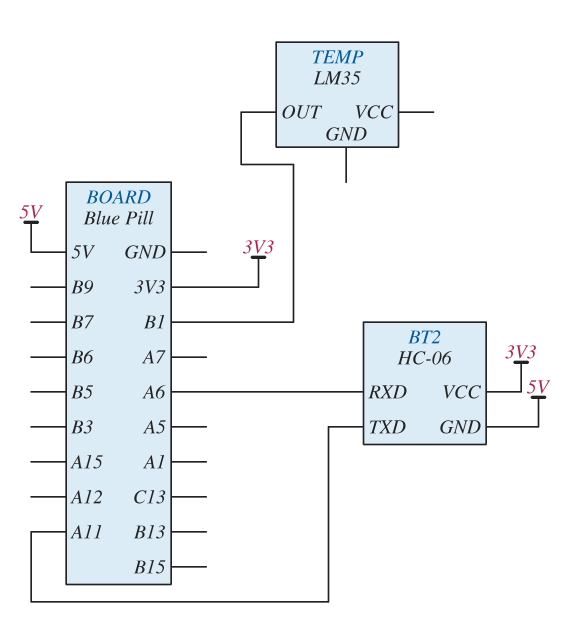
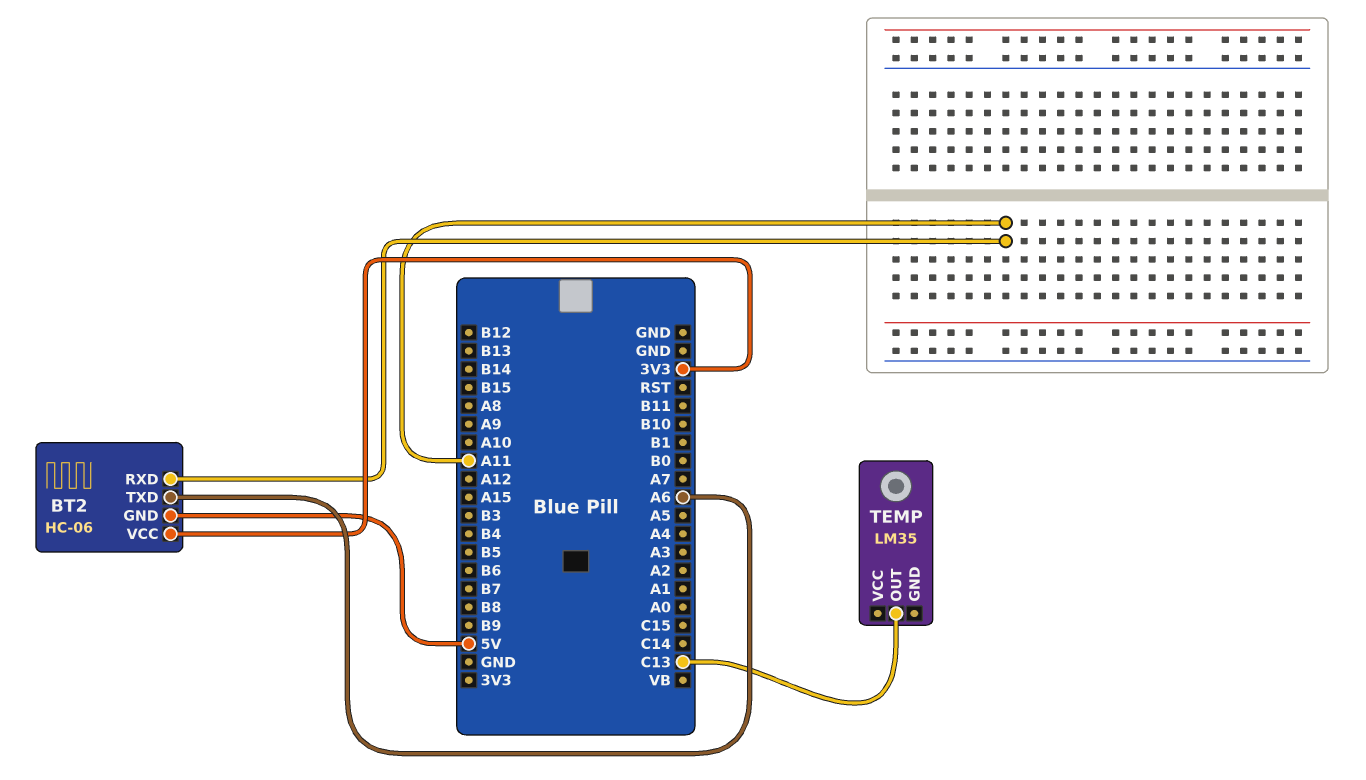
BT2 pin RXD: A6 -> A11
BT2 pin TXD: A11 -> A6
TEMP pin OUT: B1 -> C13

